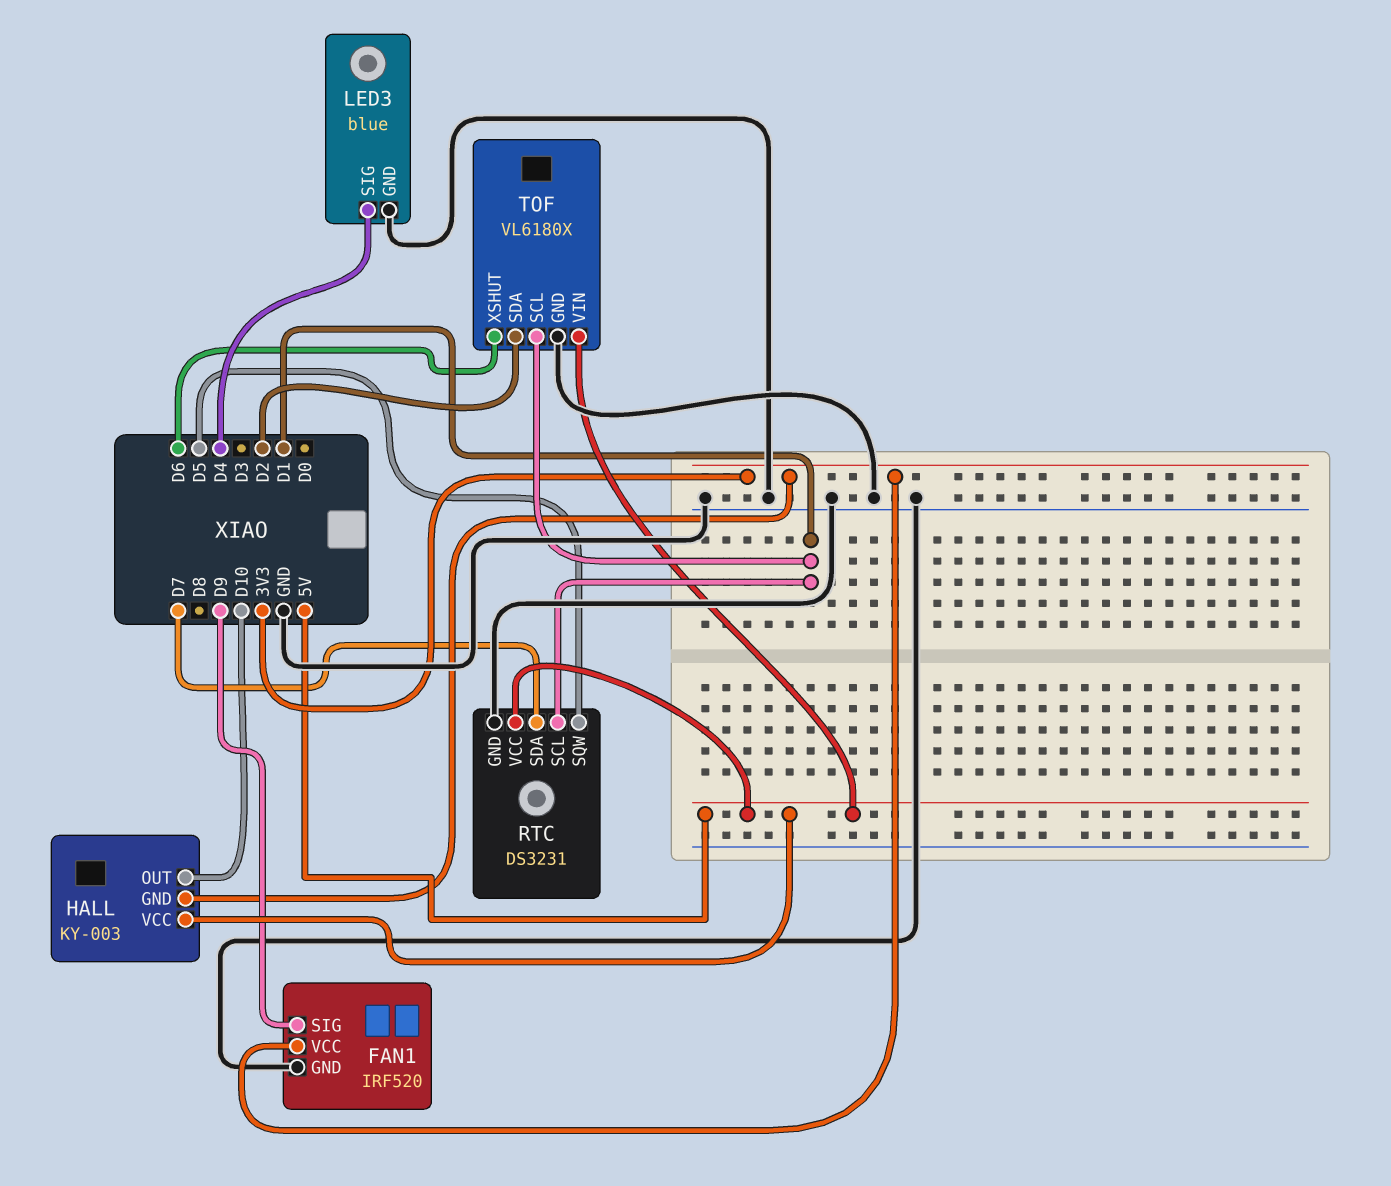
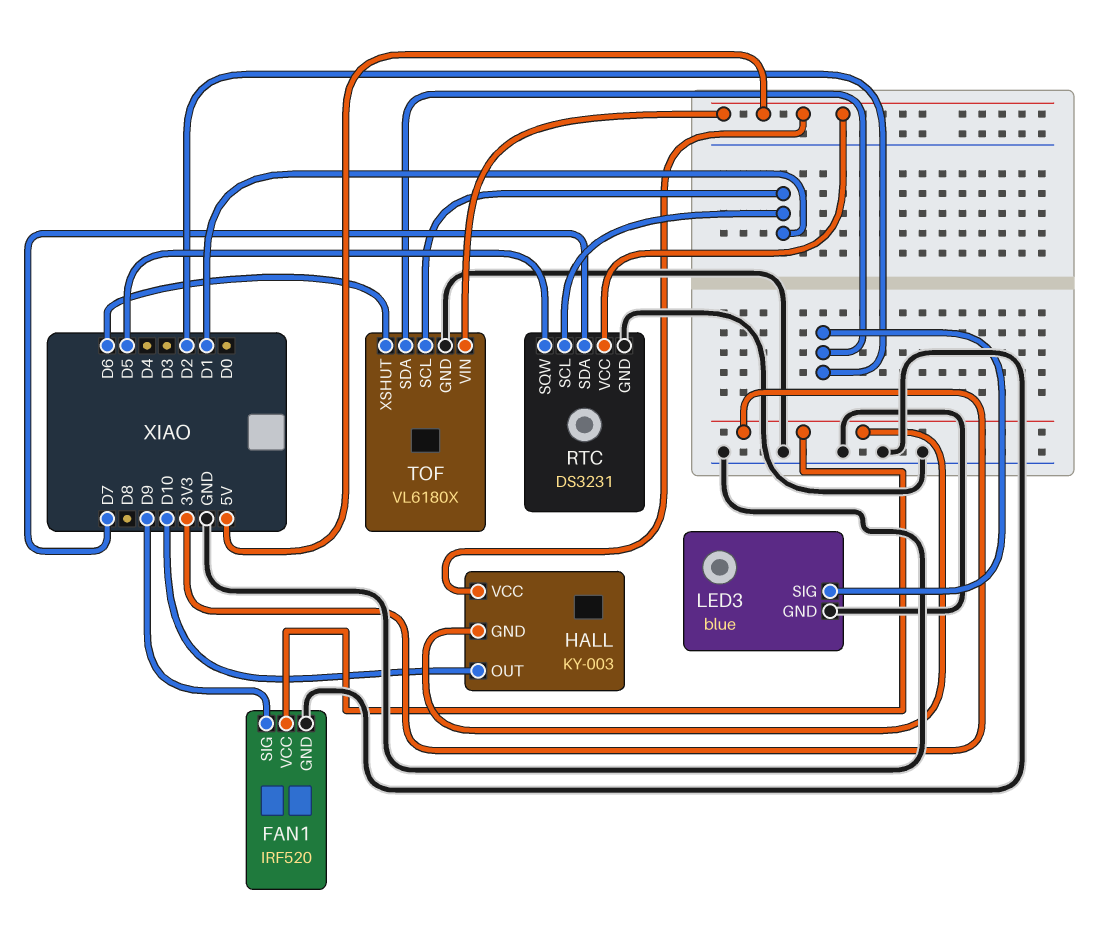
LED3 pin SIG: D4 -> D2

